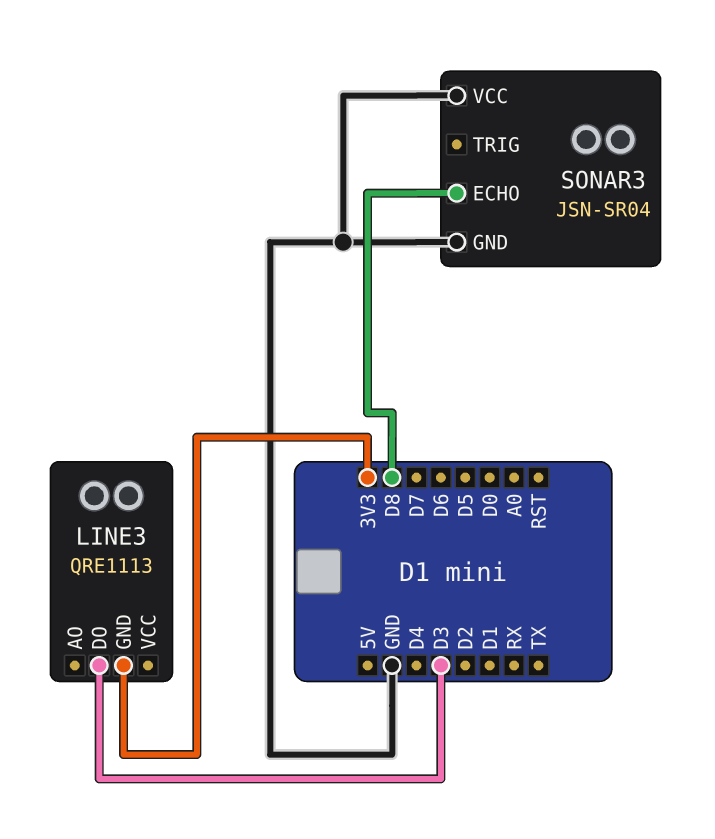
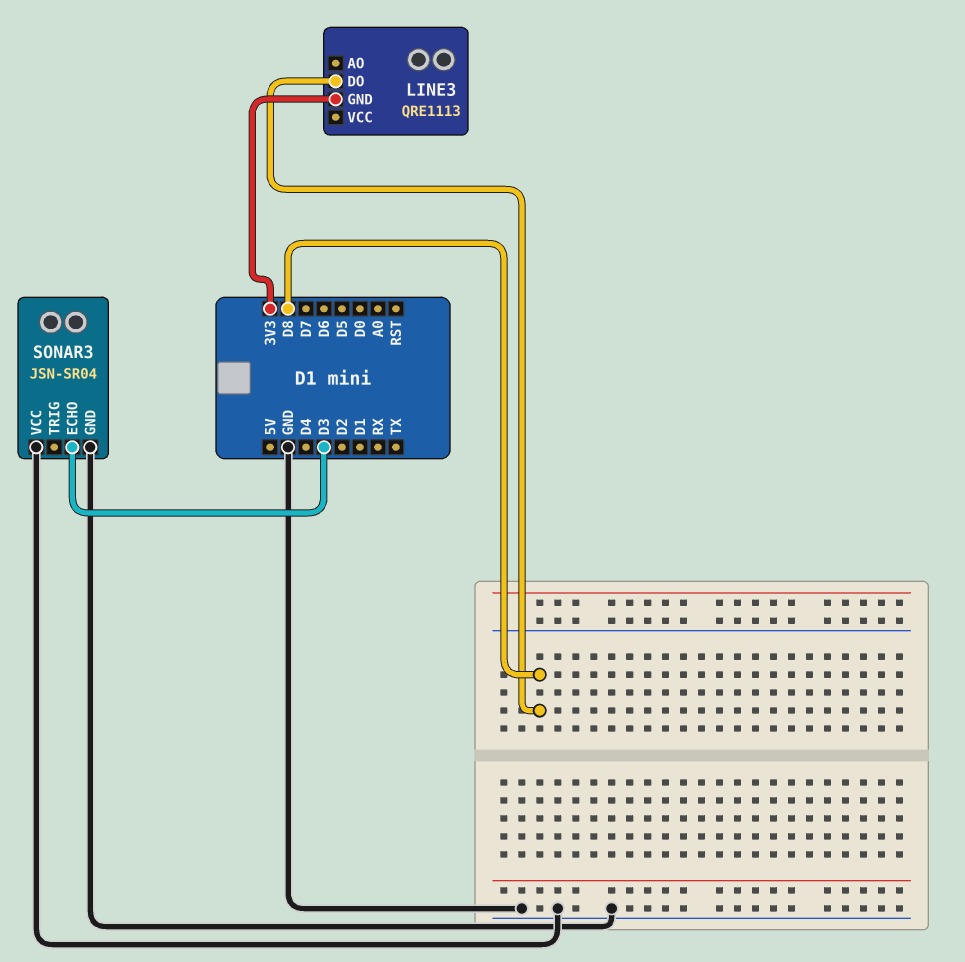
LINE3 pin DO: D3 -> D8
SONAR3 pin ECHO: D8 -> D3

